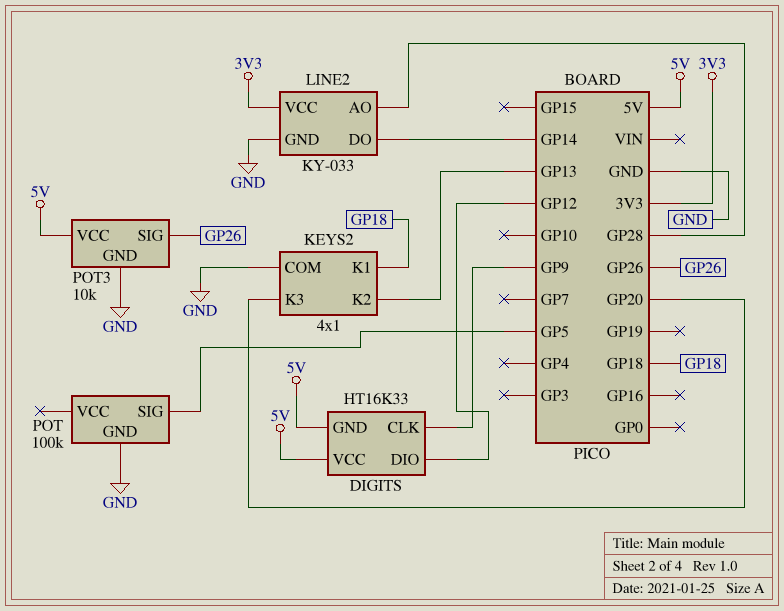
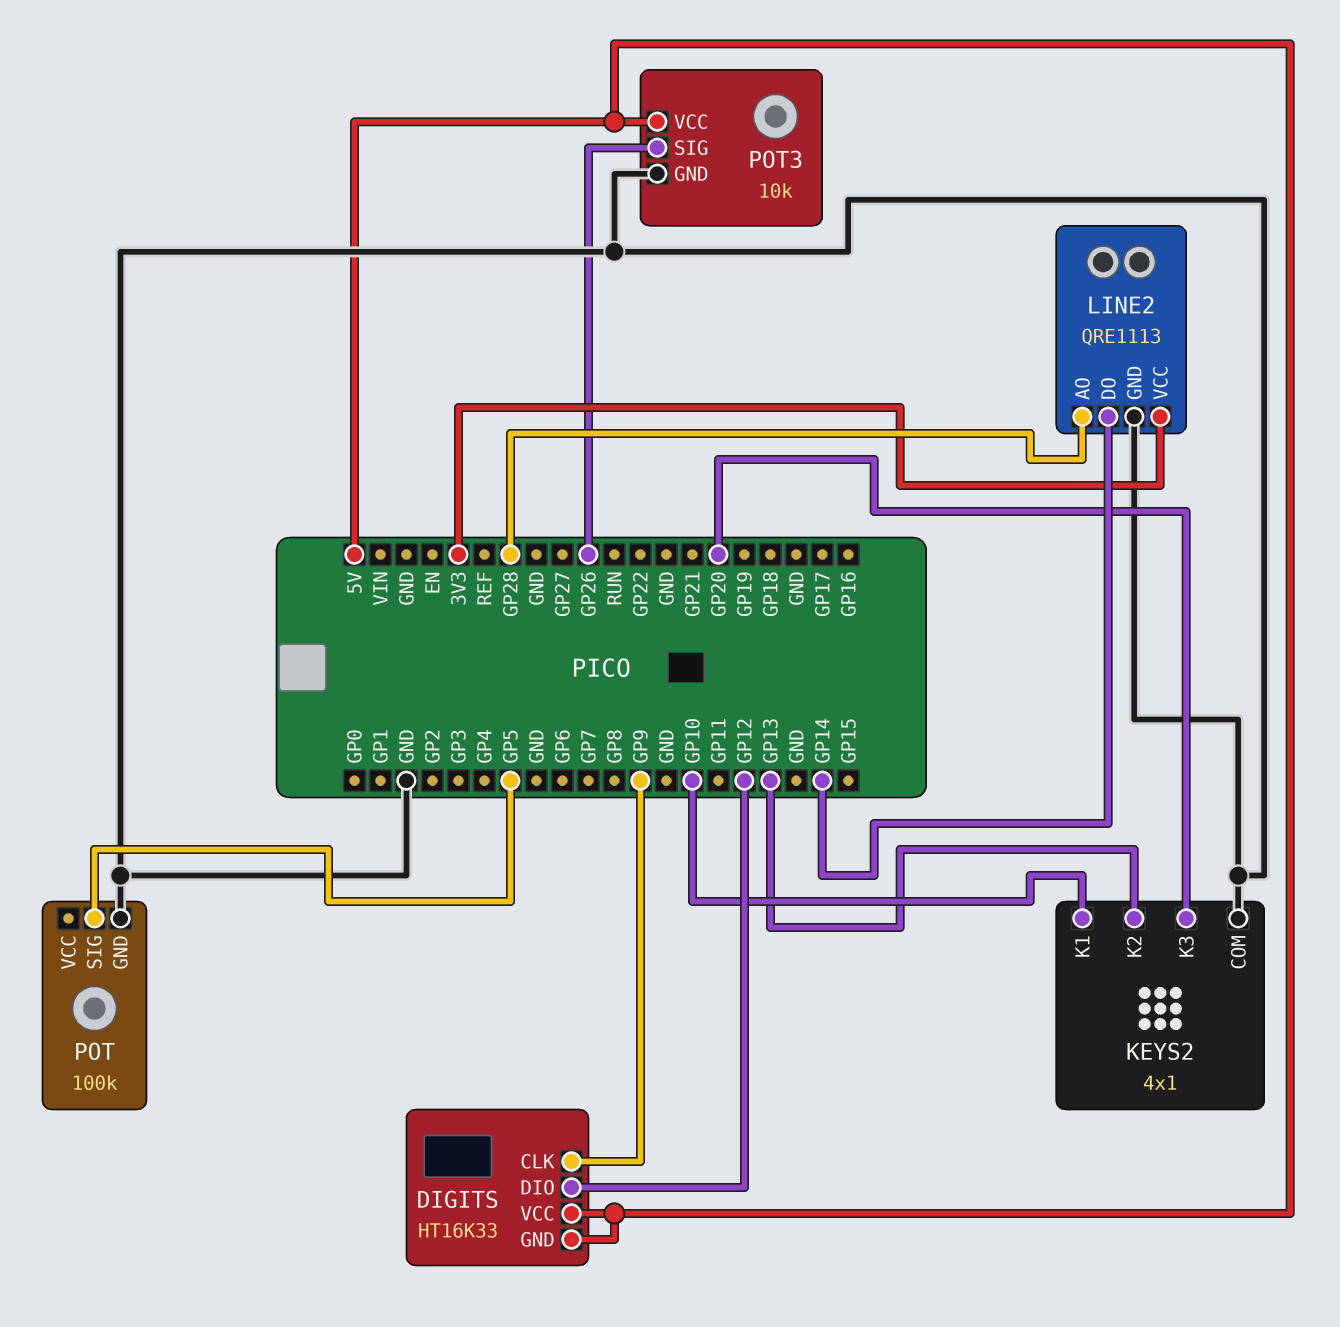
KEYS2 pin K1: GP18 -> GP10
LINE2: KY-033 -> QRE1113

